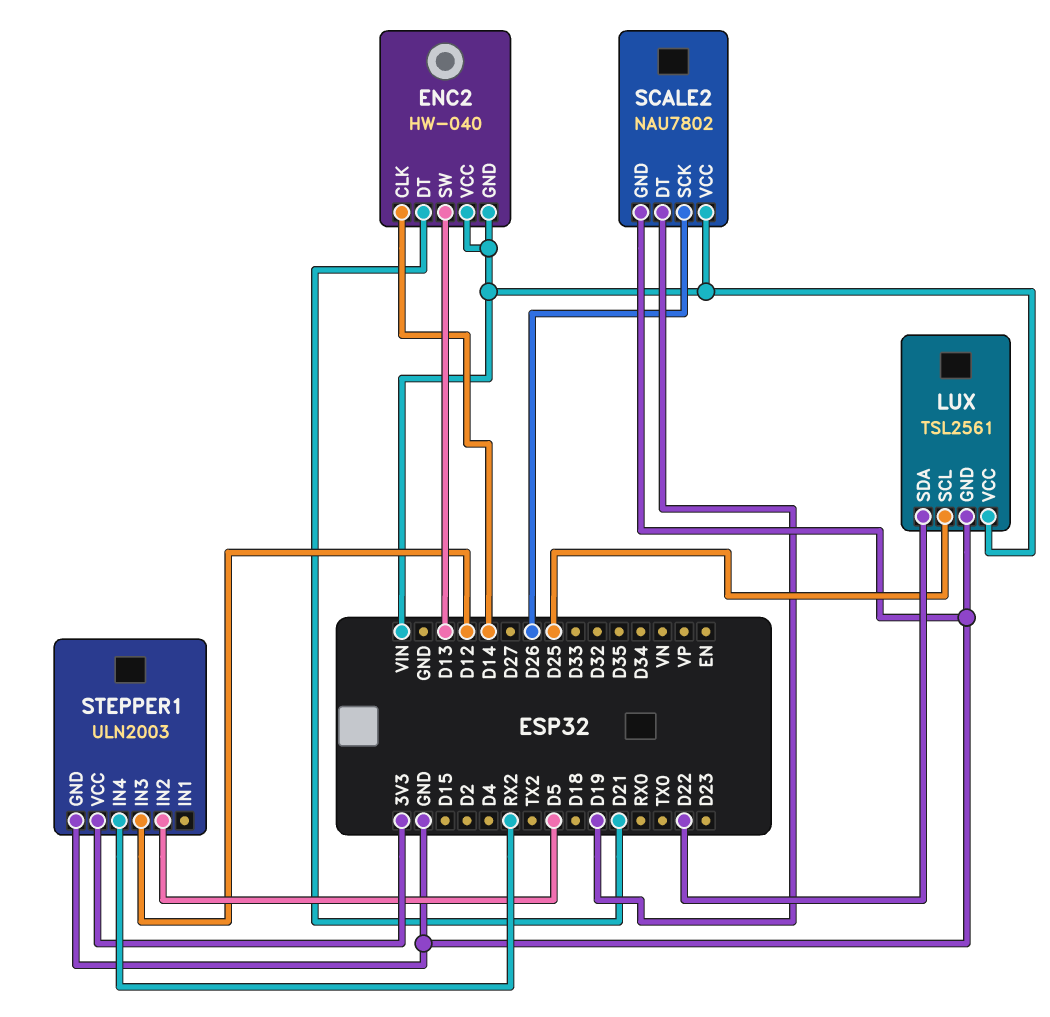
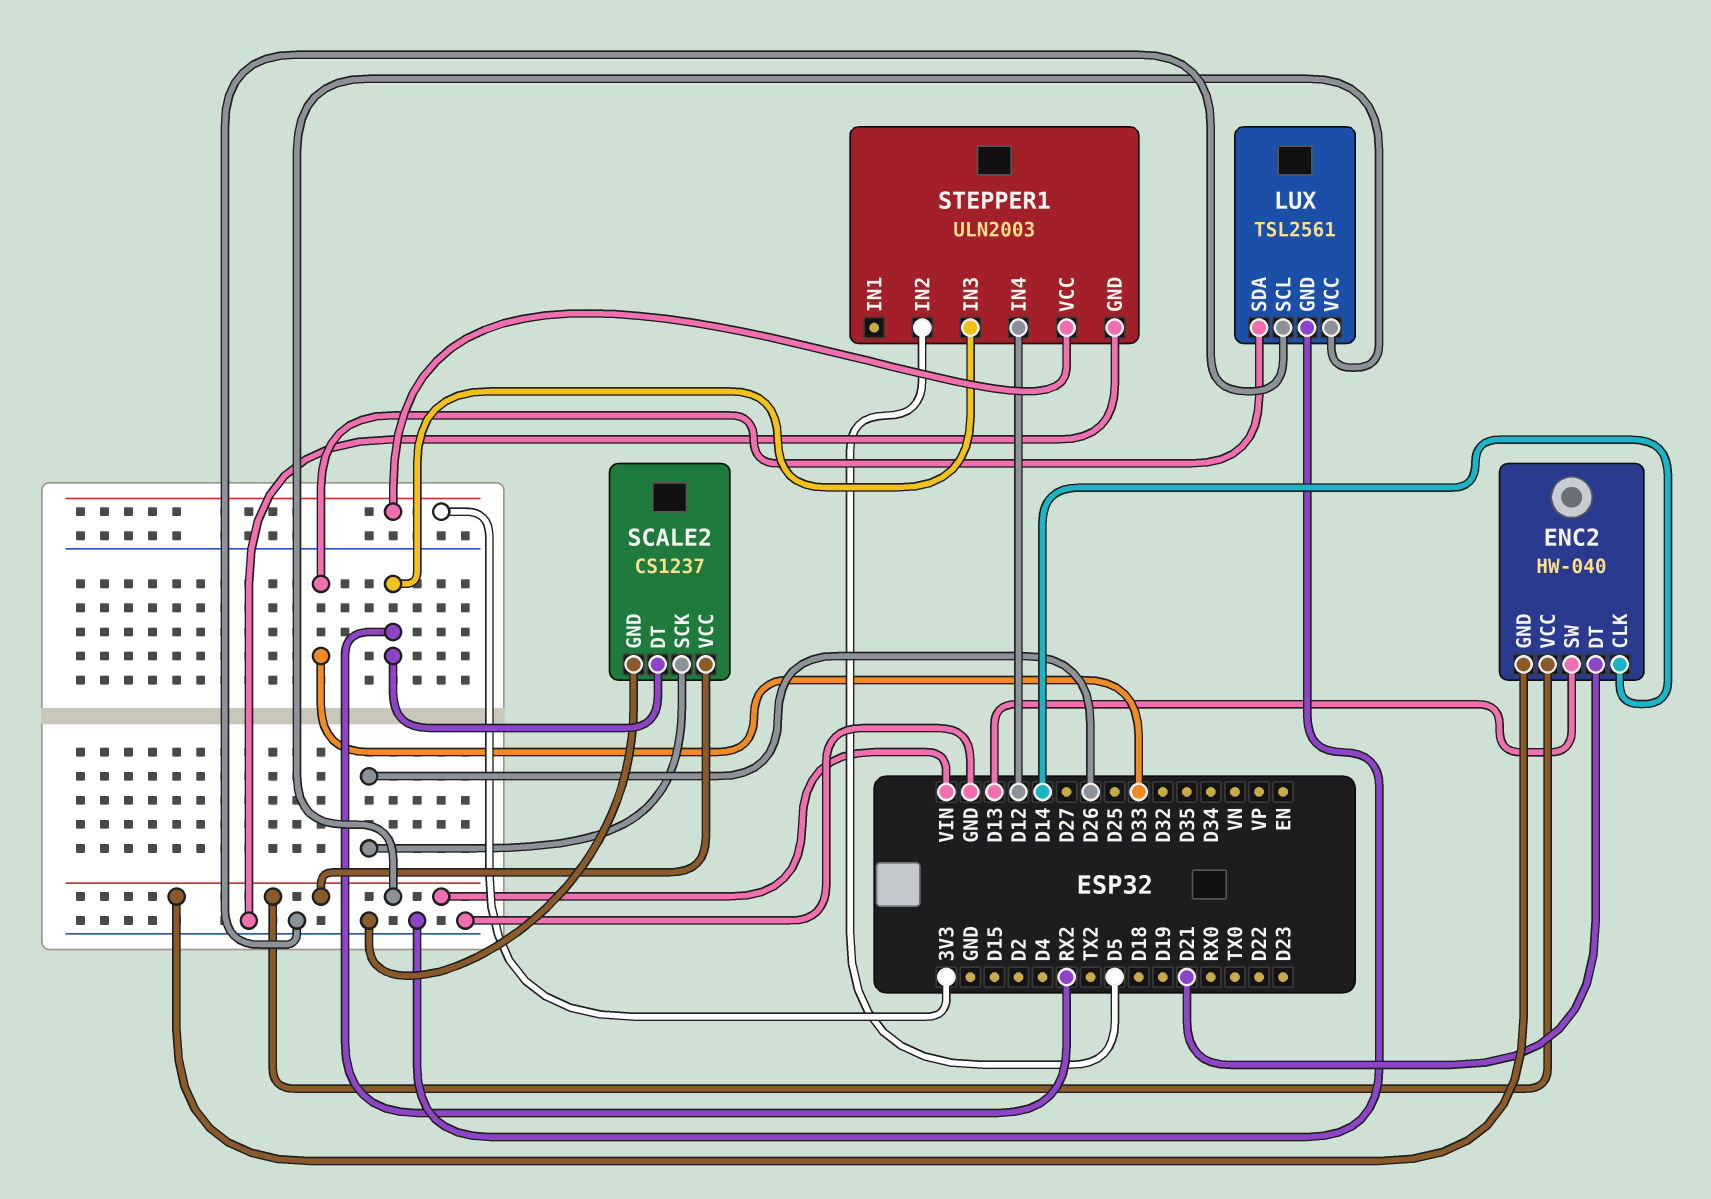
LUX pin SCL: D25 -> GND
LUX pin SDA: D22 -> D33
SCALE2: NAU7802 -> CS1237
SCALE2 pin DT: D19 -> RX2
STEPPER1 pin IN3: D12 -> RX2
STEPPER1 pin IN4: RX2 -> D12

